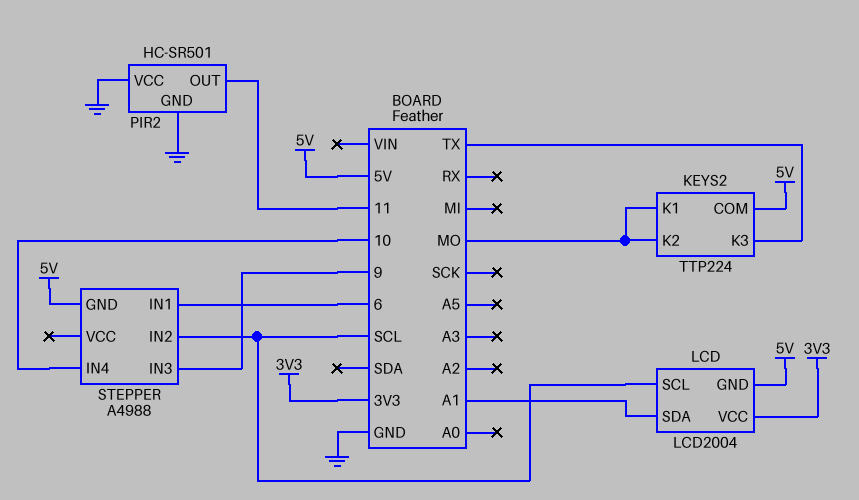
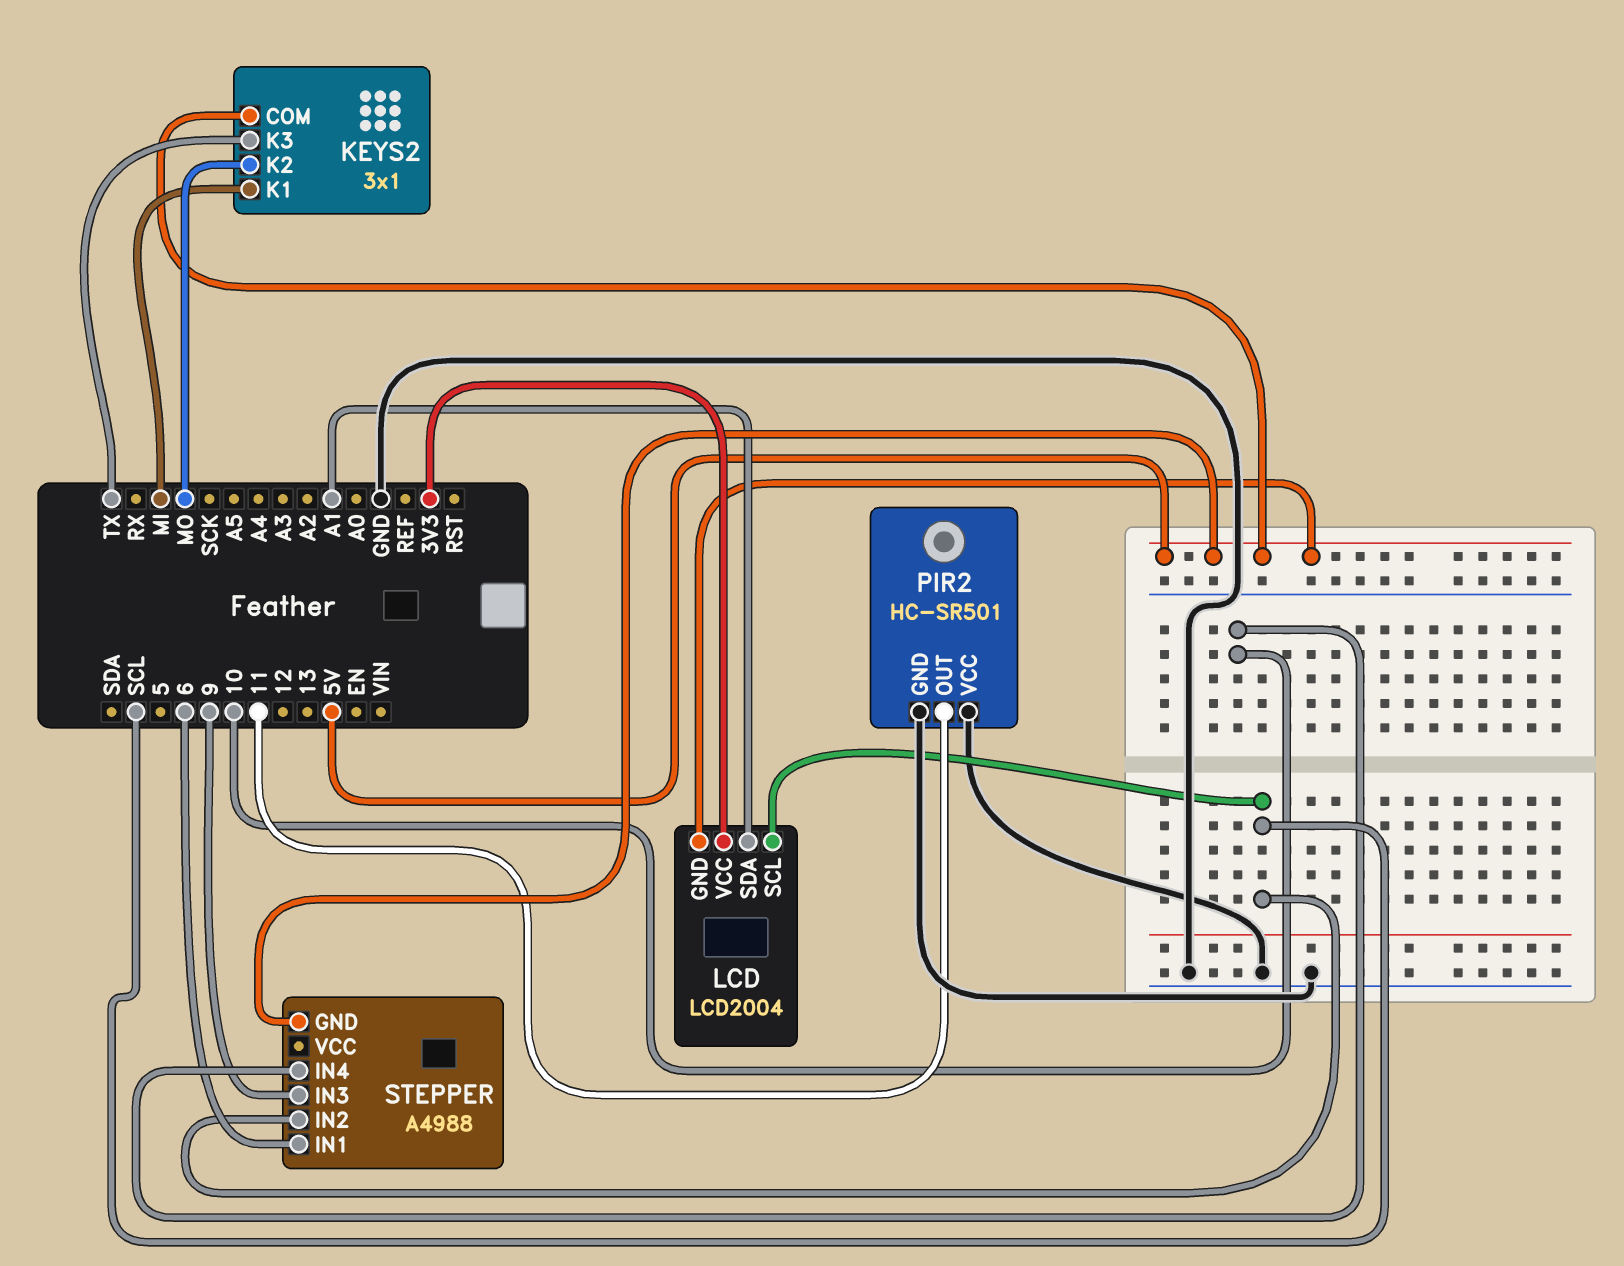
KEYS2: TTP224 -> 3x1
KEYS2 pin K1: MO -> MI

